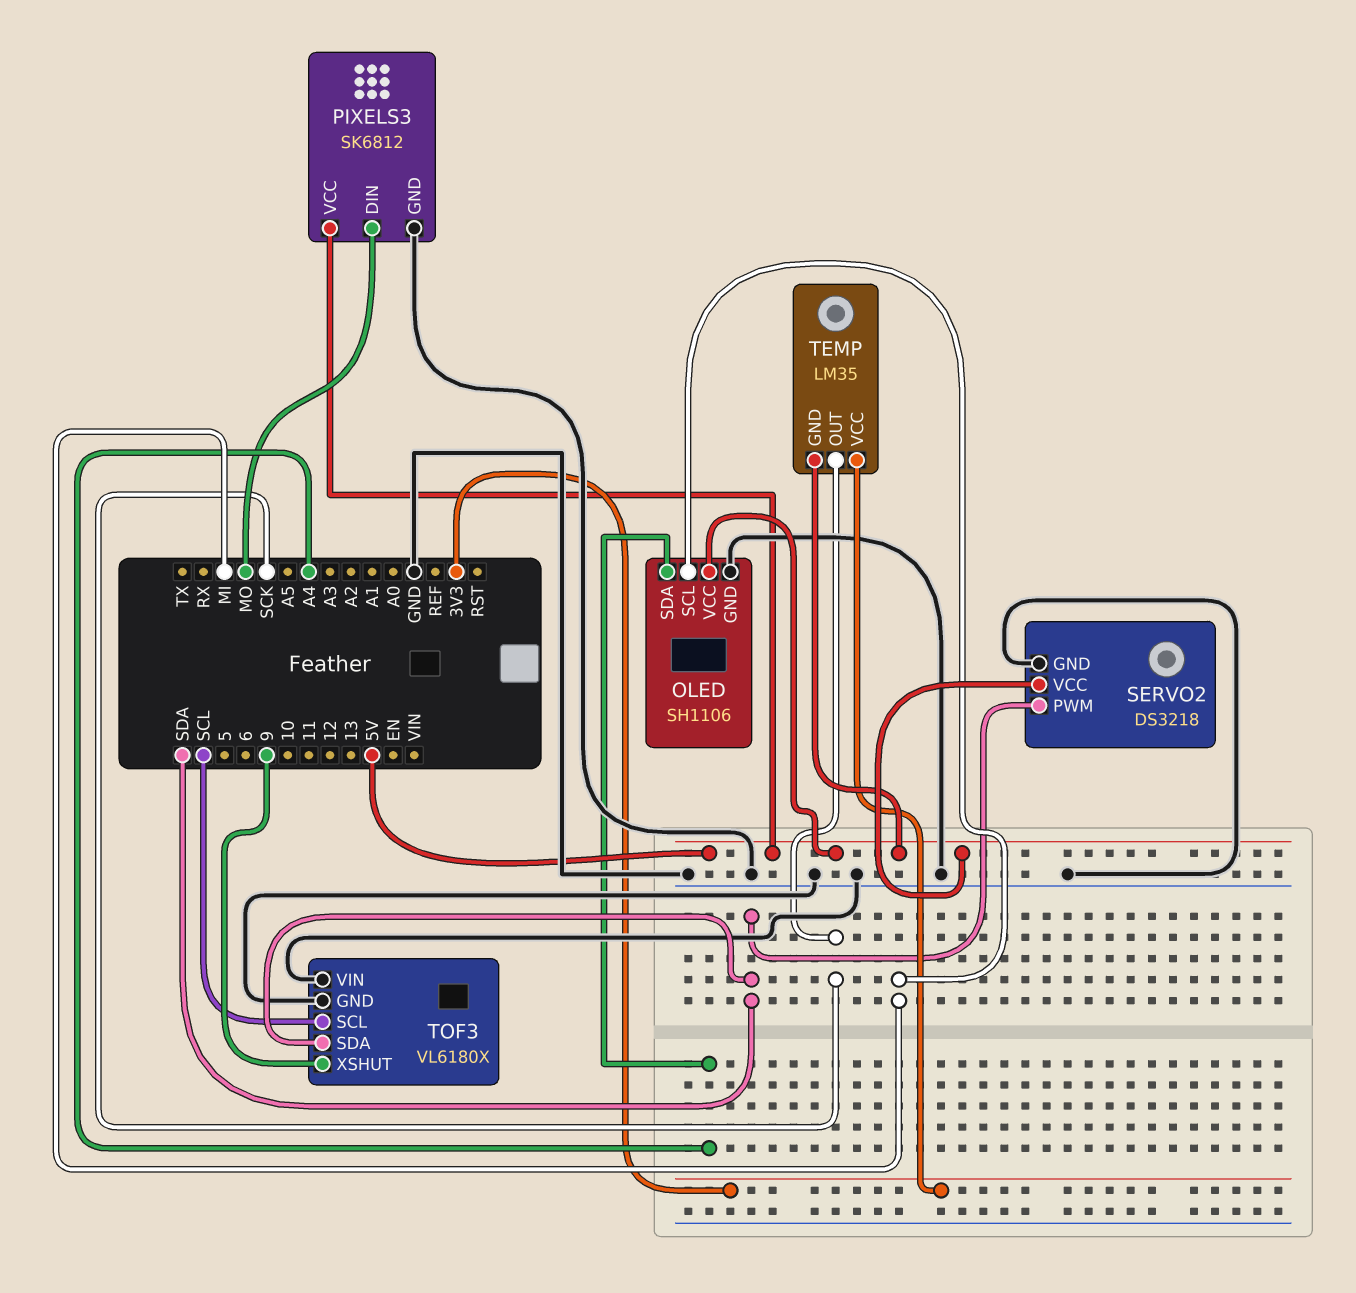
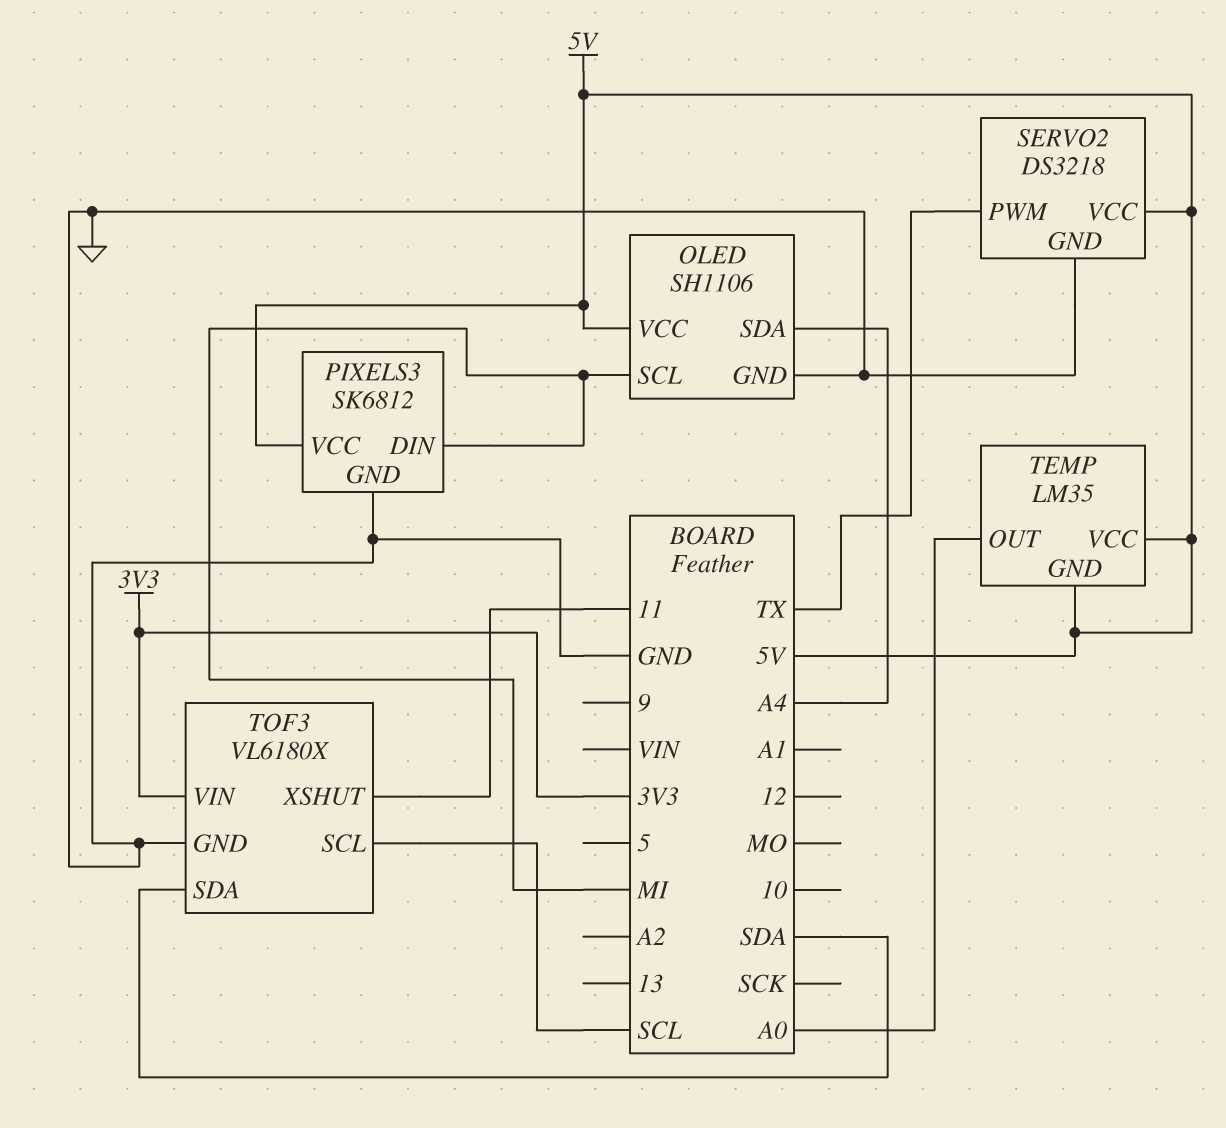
PIXELS3 pin DIN: MO -> MI
SERVO2 pin PWM: SDA -> TX
TEMP pin OUT: SCK -> A0
TEMP pin VCC: 3V3 -> 5V
TOF3 pin VIN: GND -> 3V3
TOF3 pin XSHUT: 9 -> 11

